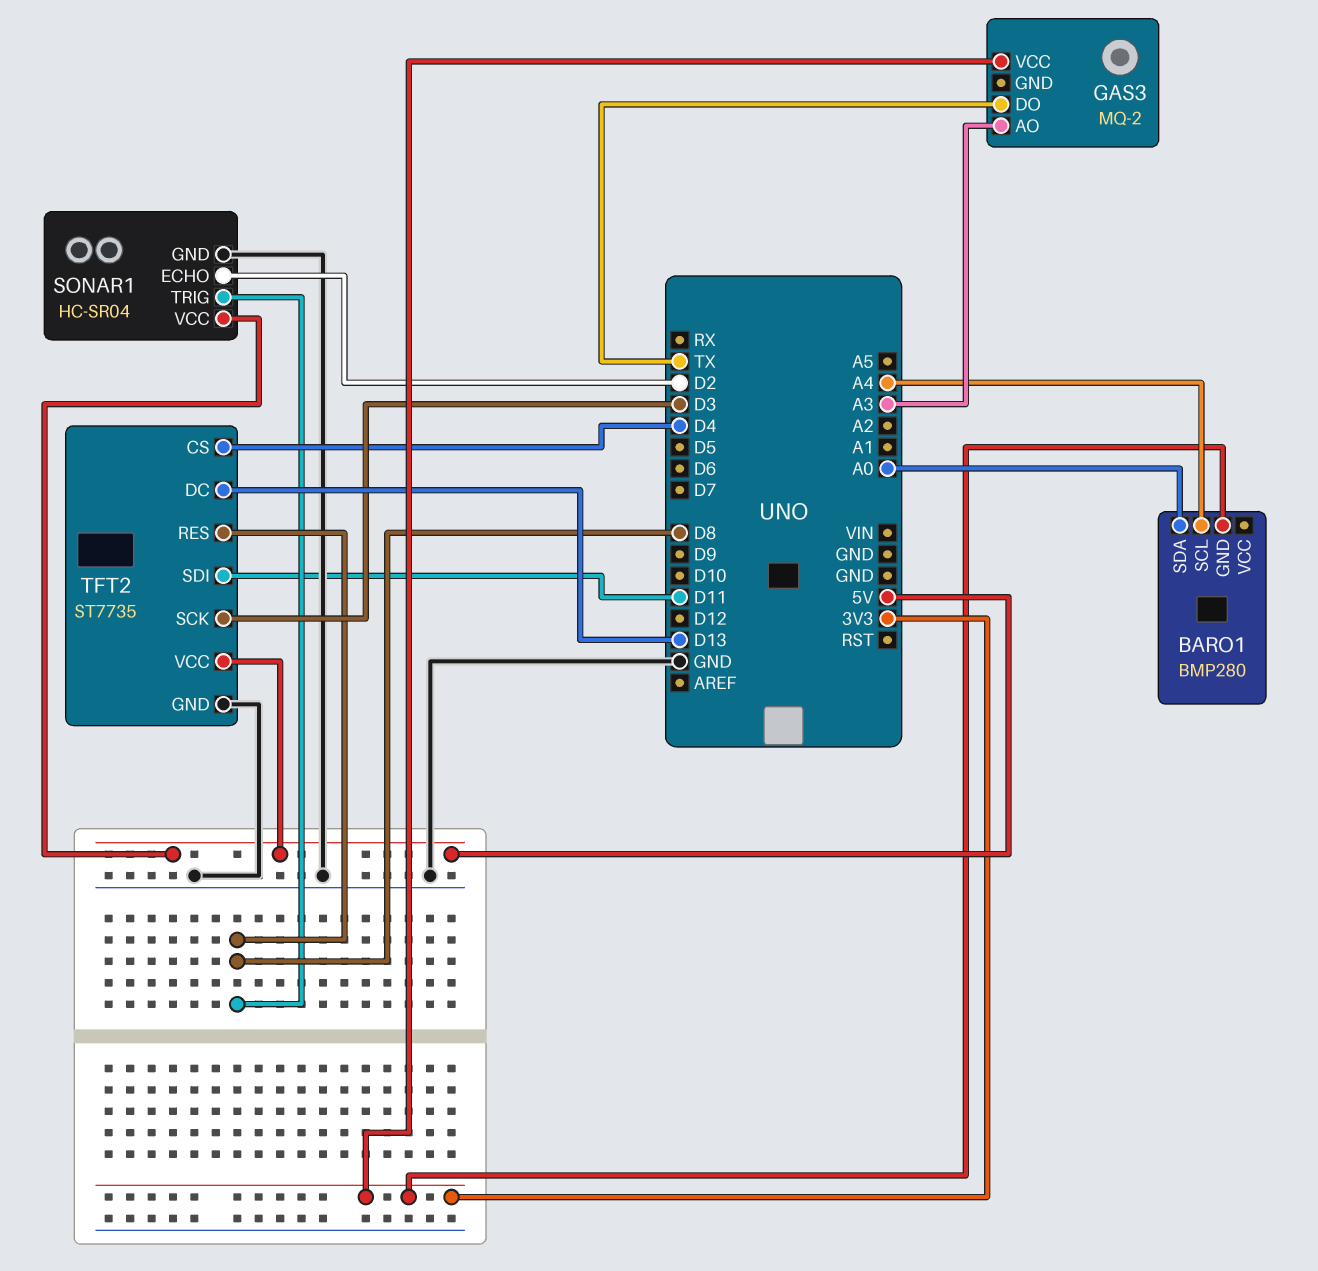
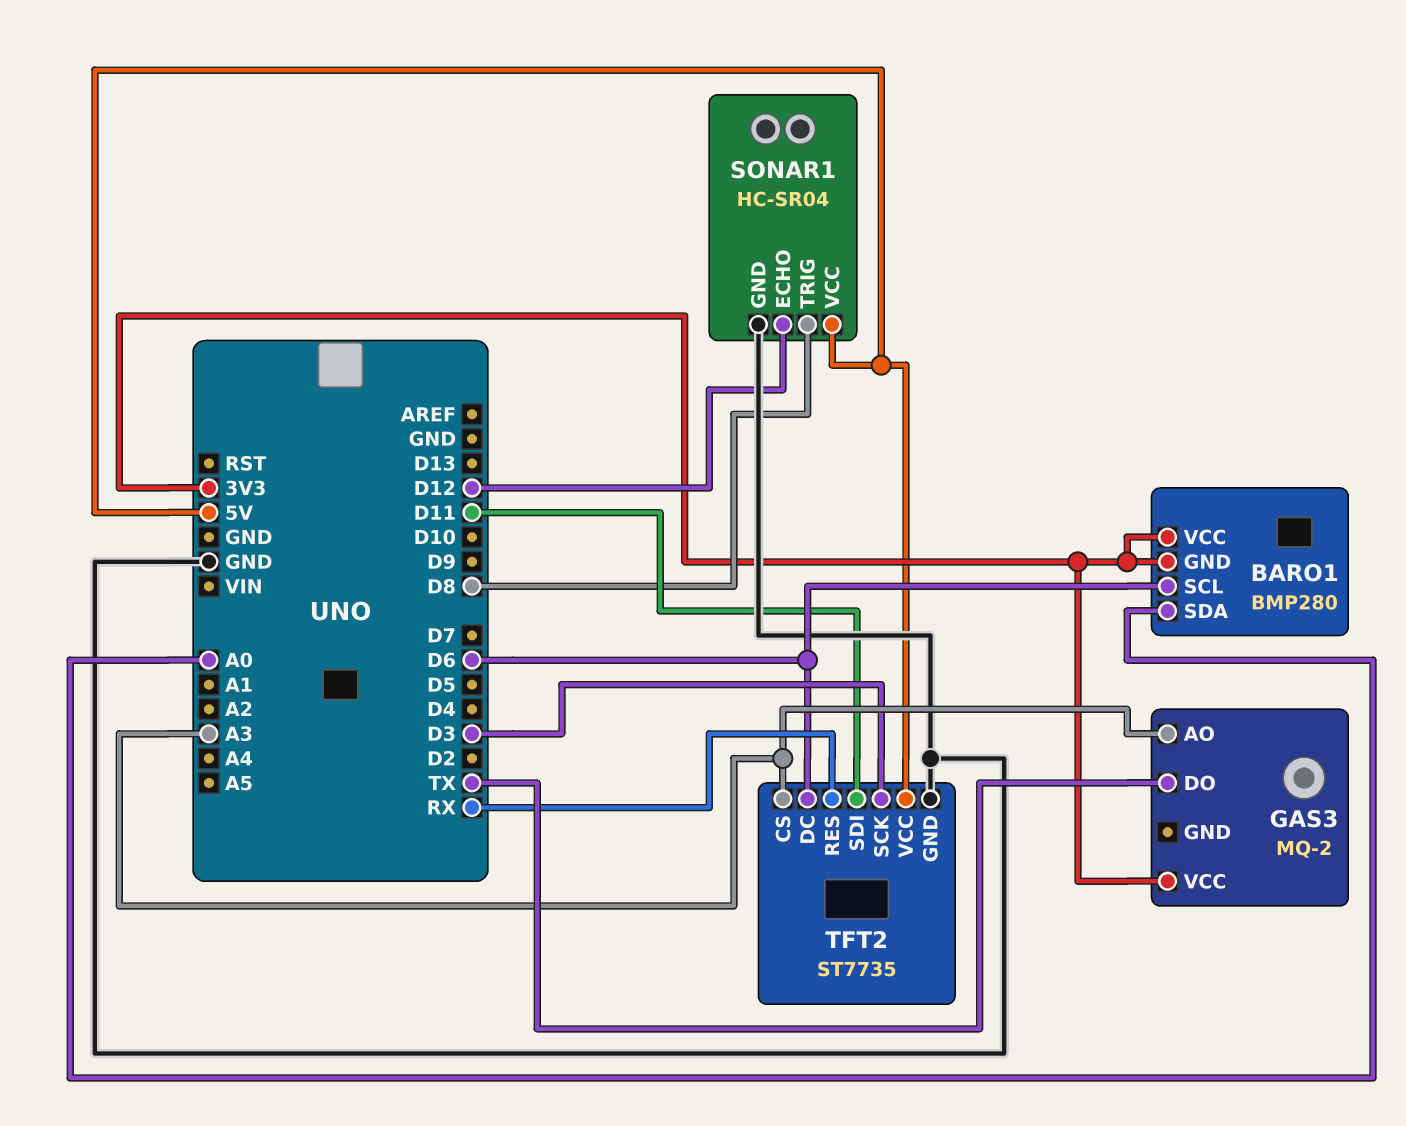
BARO1 pin SCL: A4 -> D6
BARO1 pin VCC: none -> 3V3
SONAR1 pin ECHO: D2 -> D12
TFT2 pin CS: D4 -> A3
TFT2 pin DC: D13 -> D6
TFT2 pin RES: D8 -> RX

